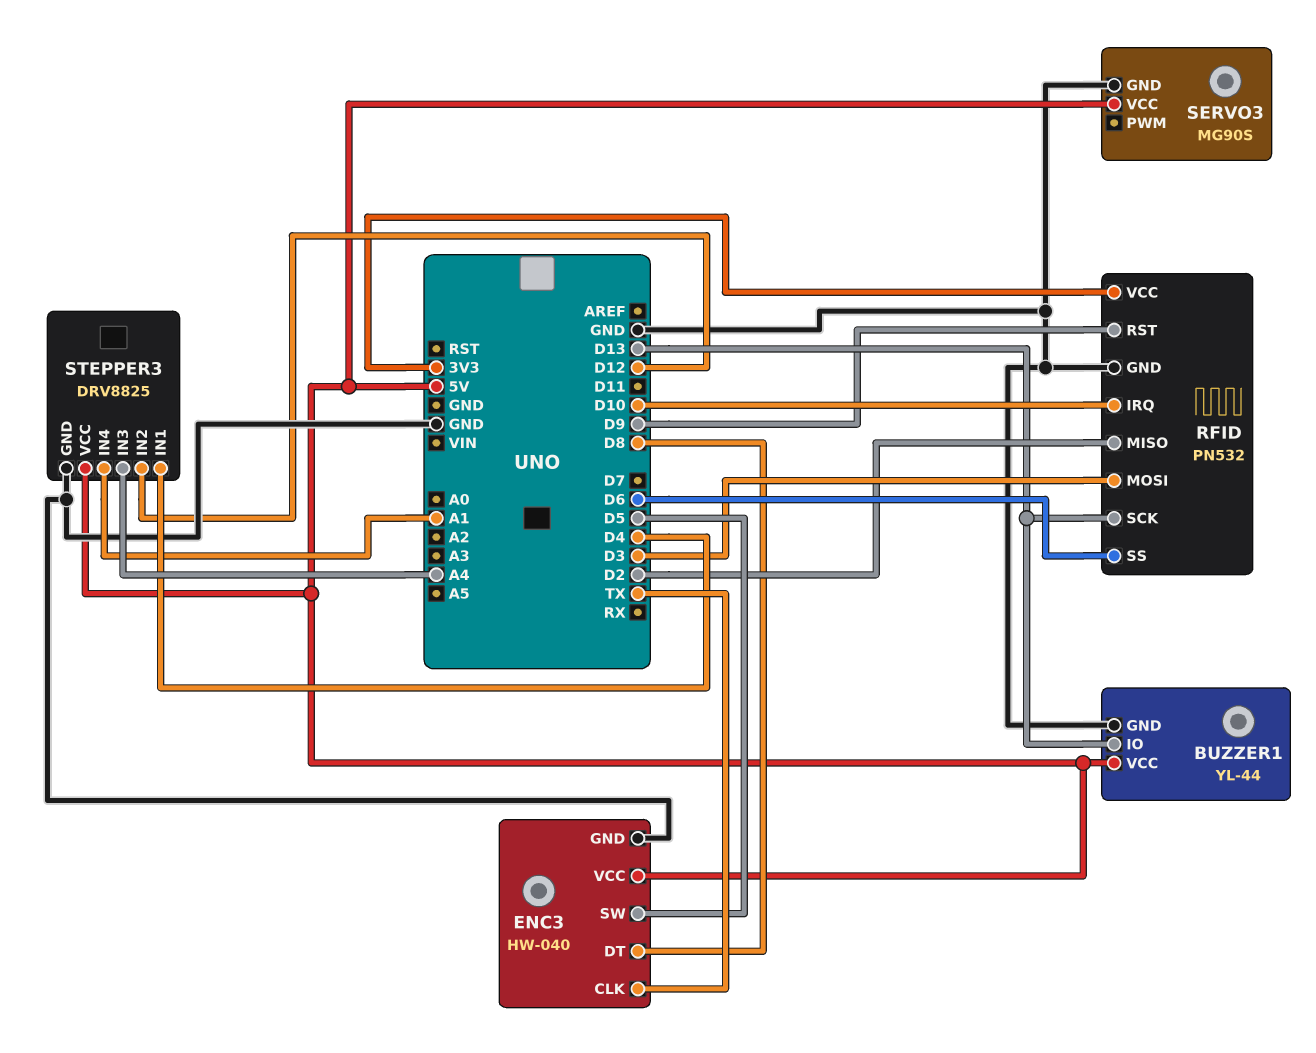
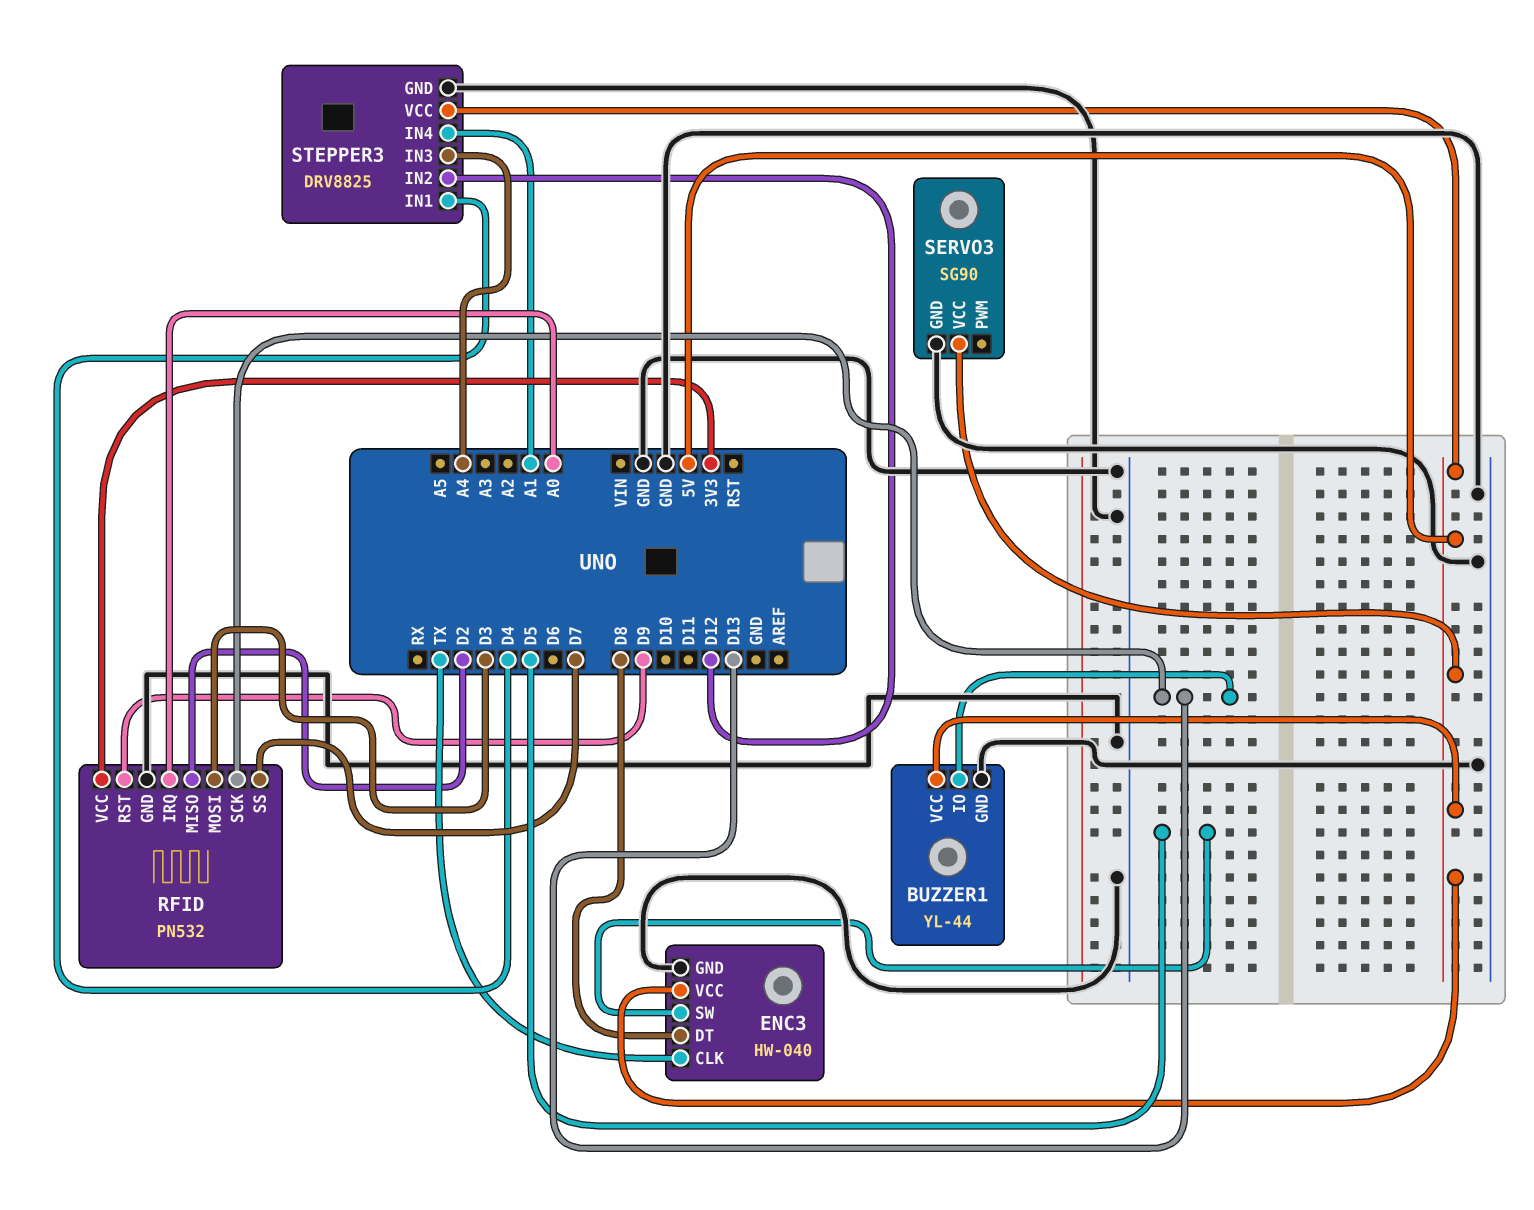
RFID pin IRQ: D10 -> A0
RFID pin SS: D6 -> D7
SERVO3: MG90S -> SG90

